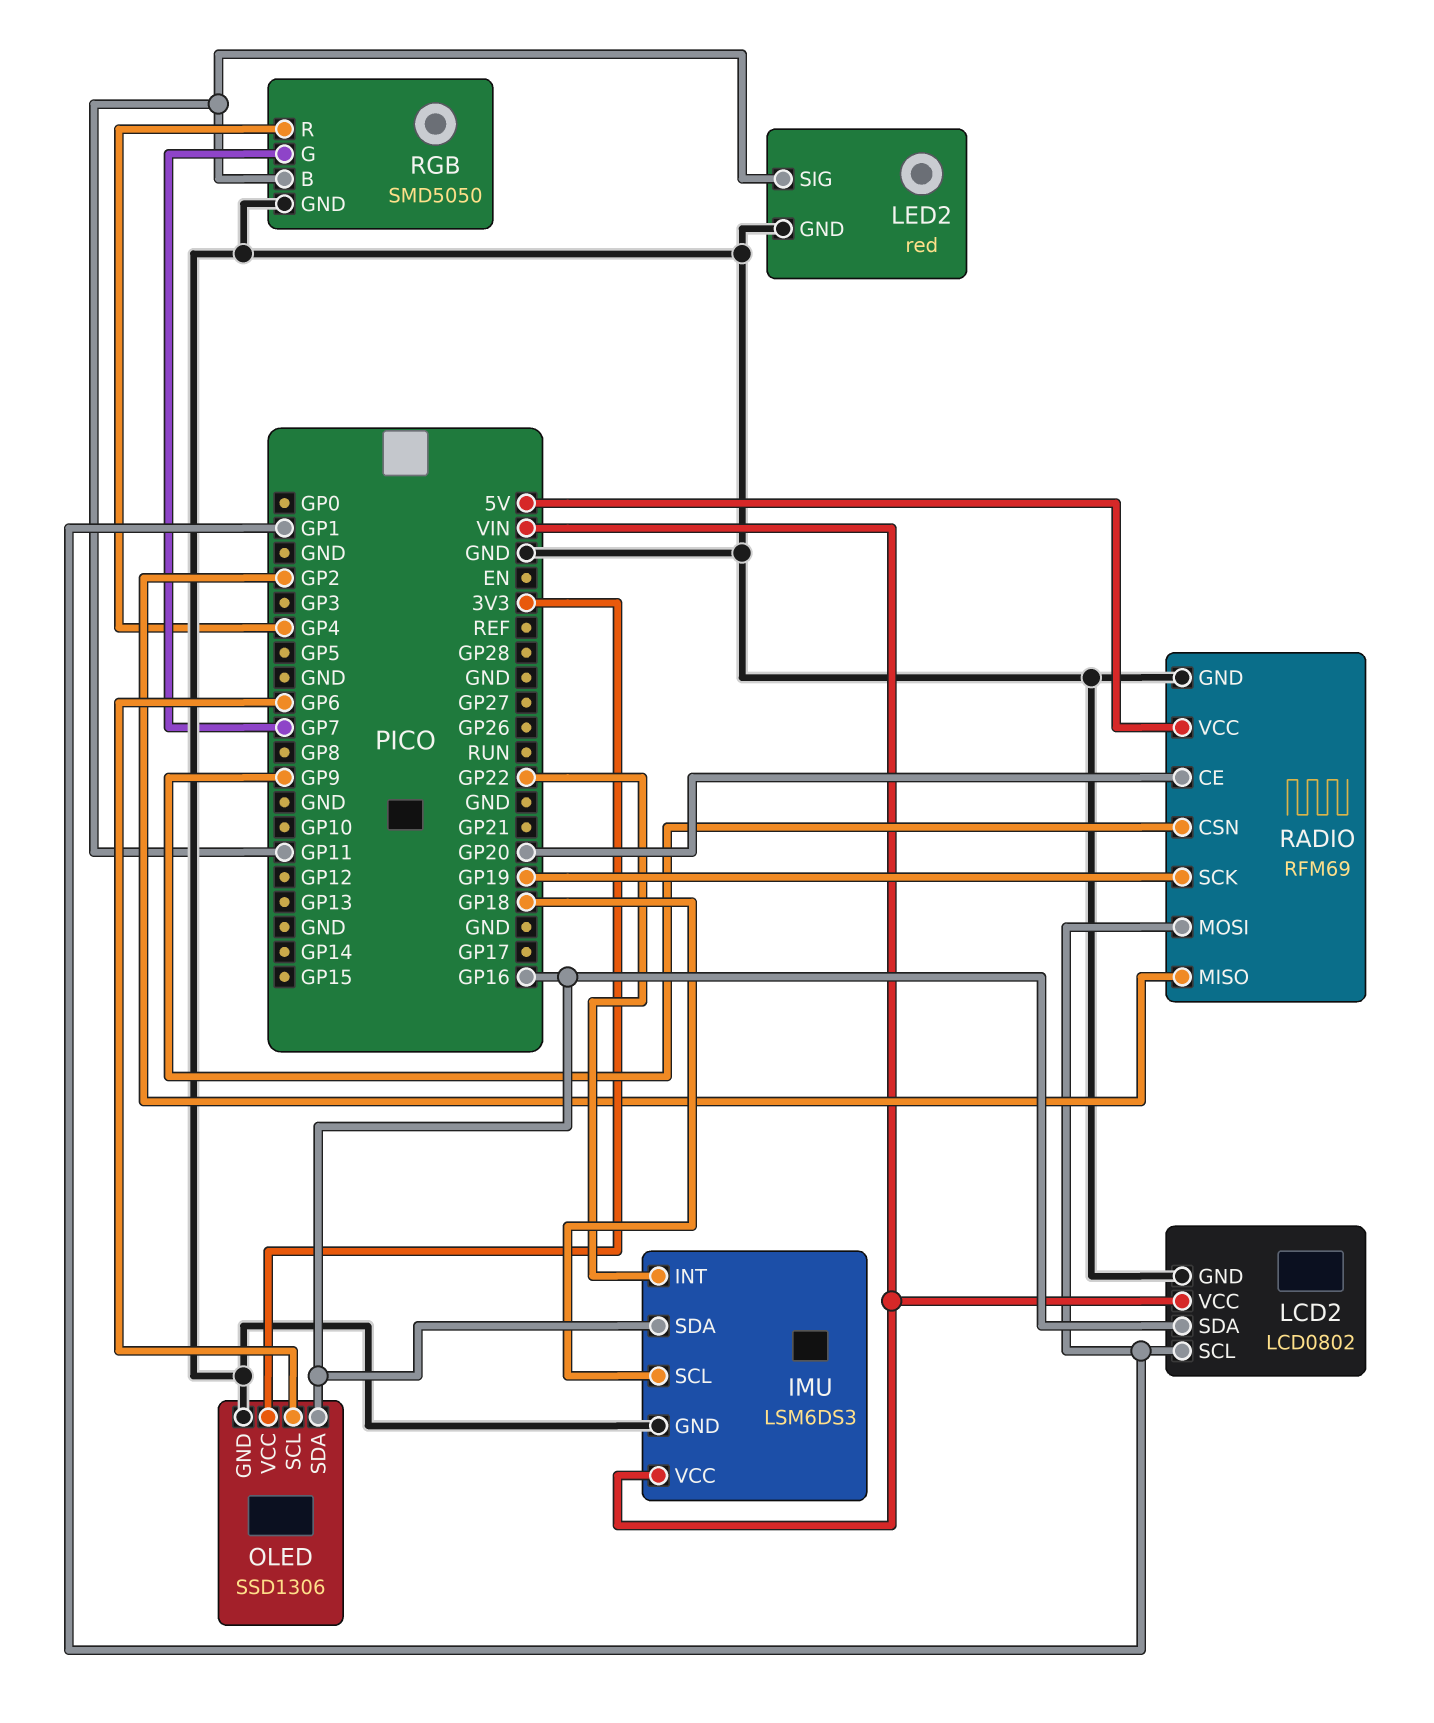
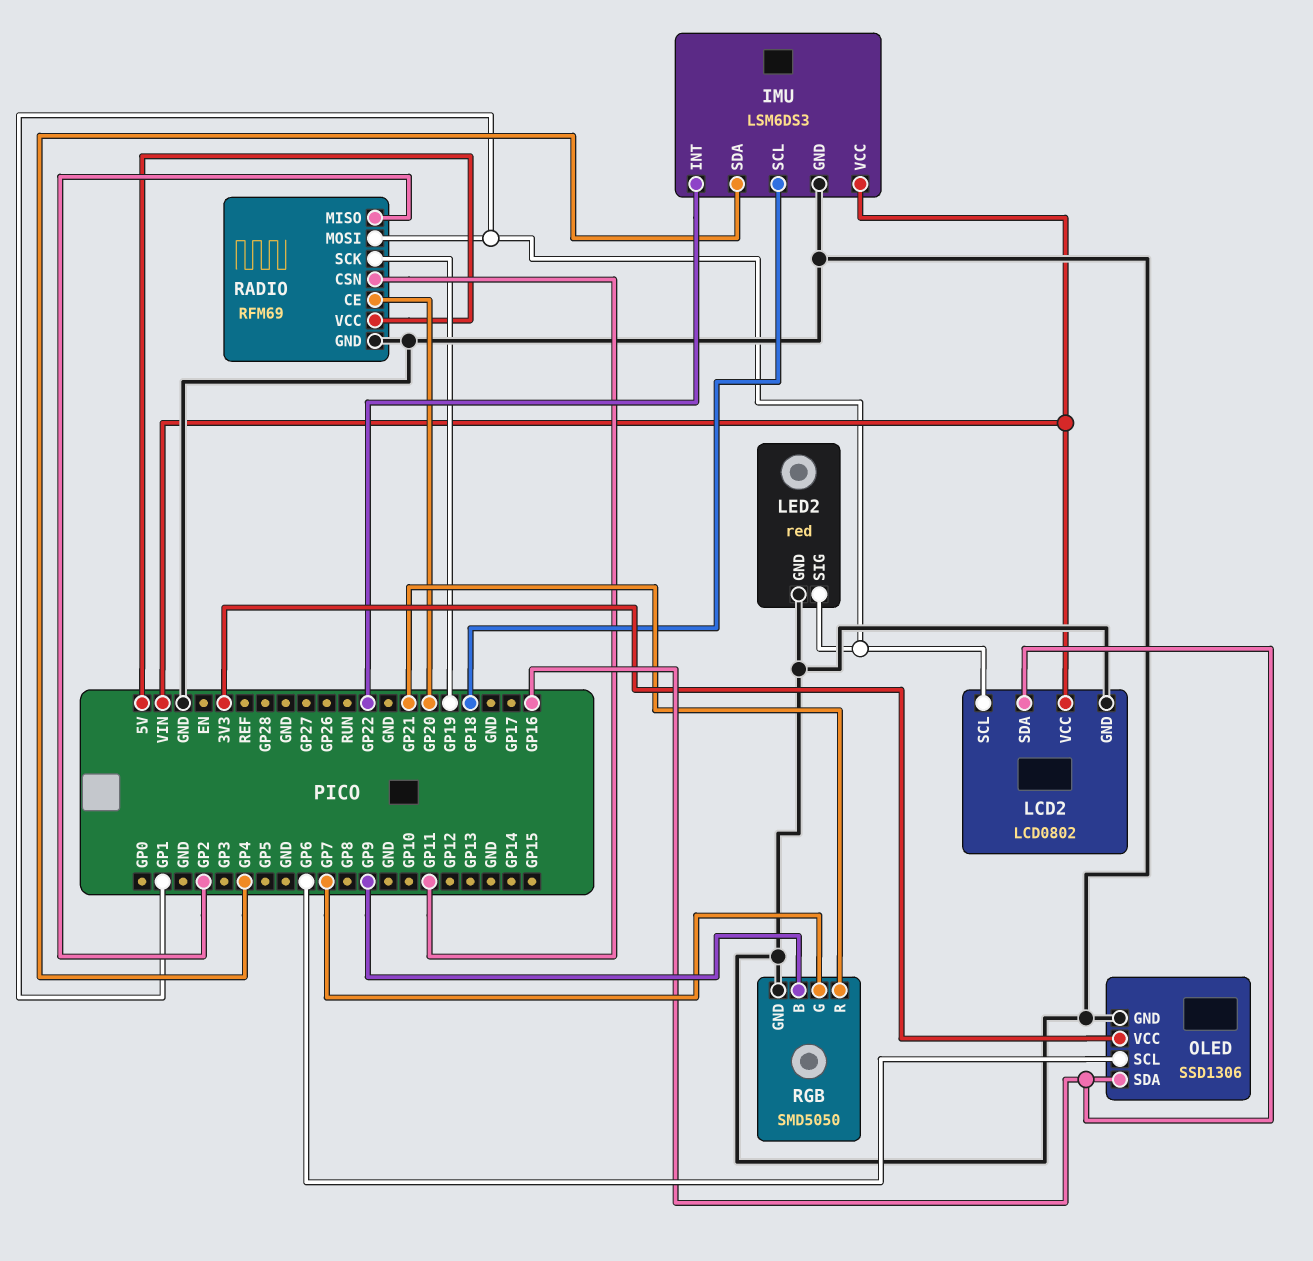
IMU pin SDA: GP16 -> GP4
LED2 pin SIG: GP11 -> GP1
RADIO pin CSN: GP9 -> GP11
RGB pin B: GP11 -> GP9
RGB pin R: GP4 -> GP21

